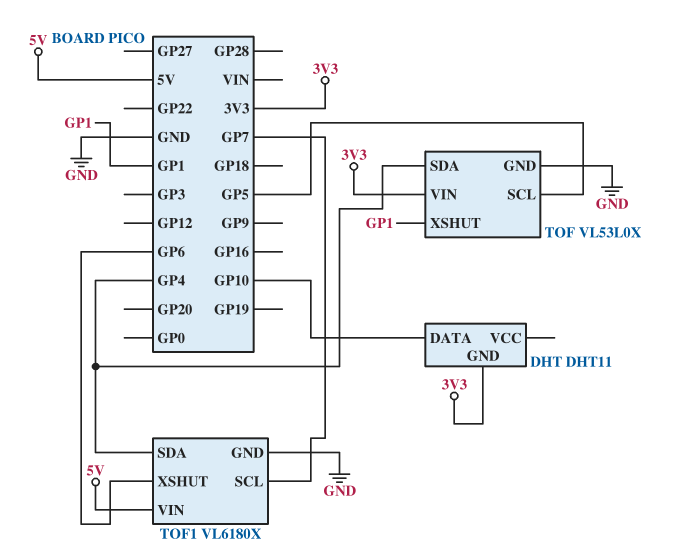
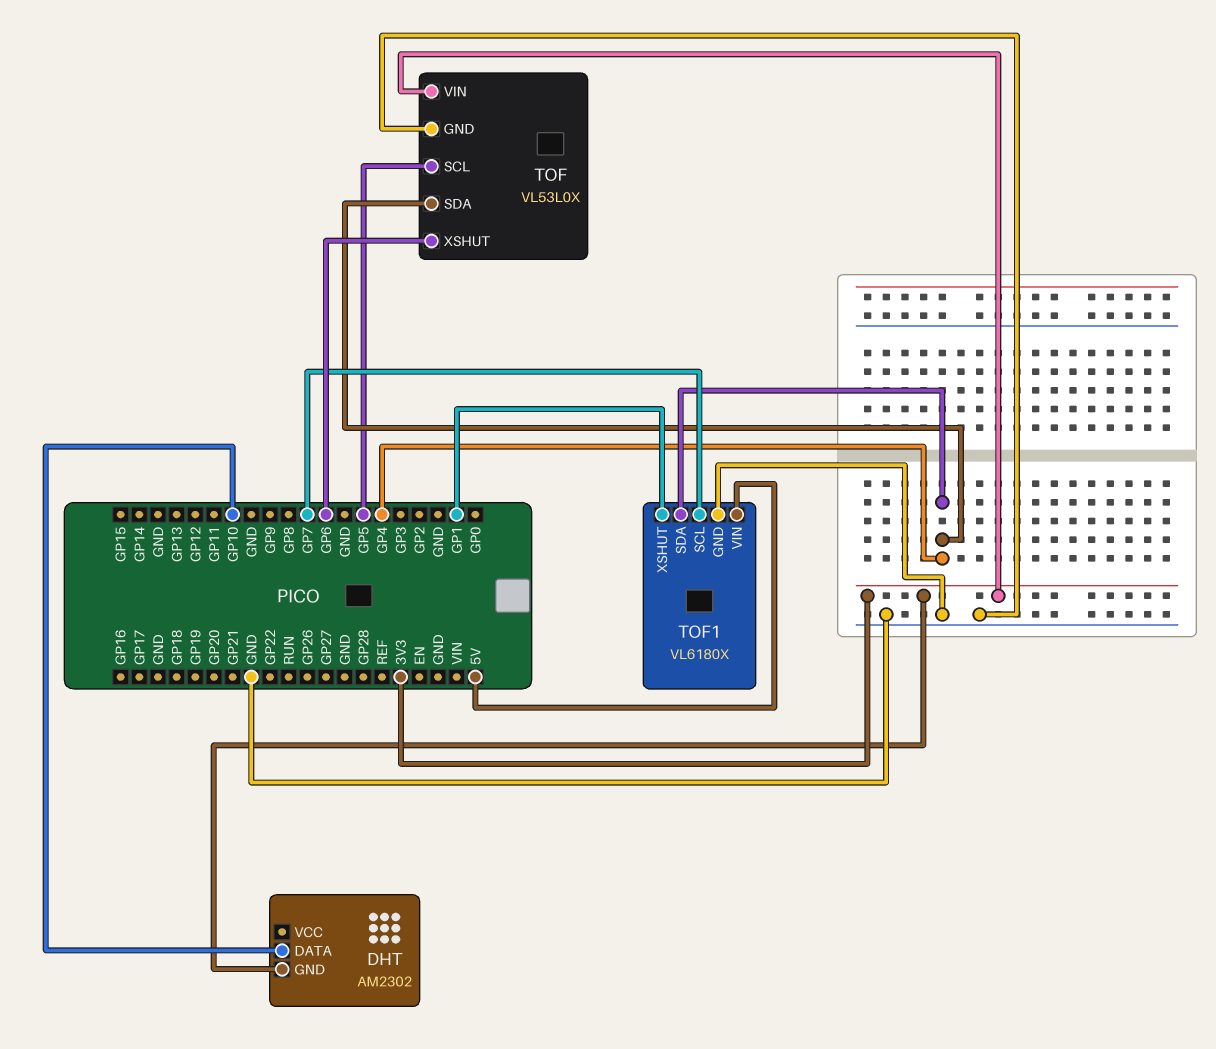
DHT: DHT11 -> AM2302
TOF pin XSHUT: GP1 -> GP6
TOF1 pin XSHUT: GP6 -> GP1

